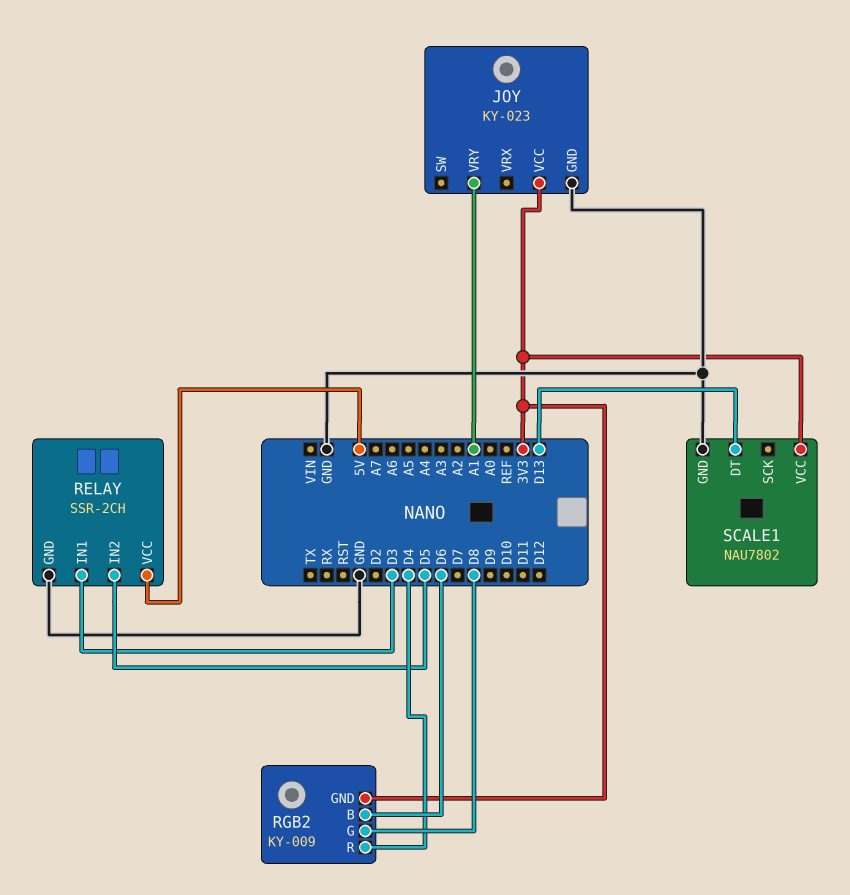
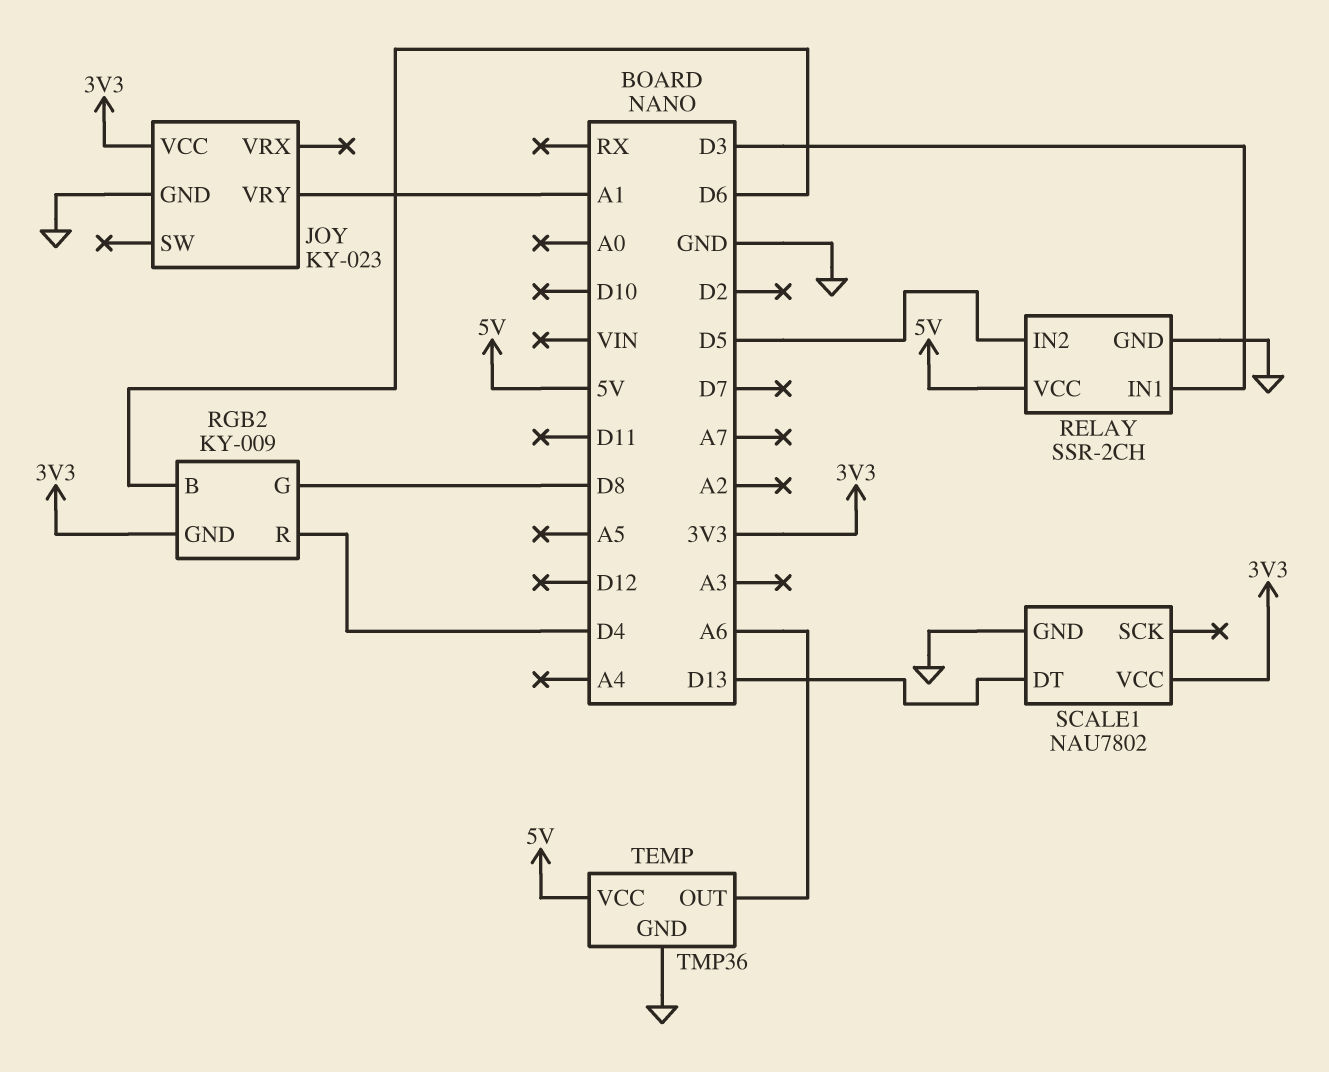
TEMP: none -> TMP36
TEMP pin GND: none -> GND
TEMP pin OUT: none -> A6
TEMP pin VCC: none -> 5V

